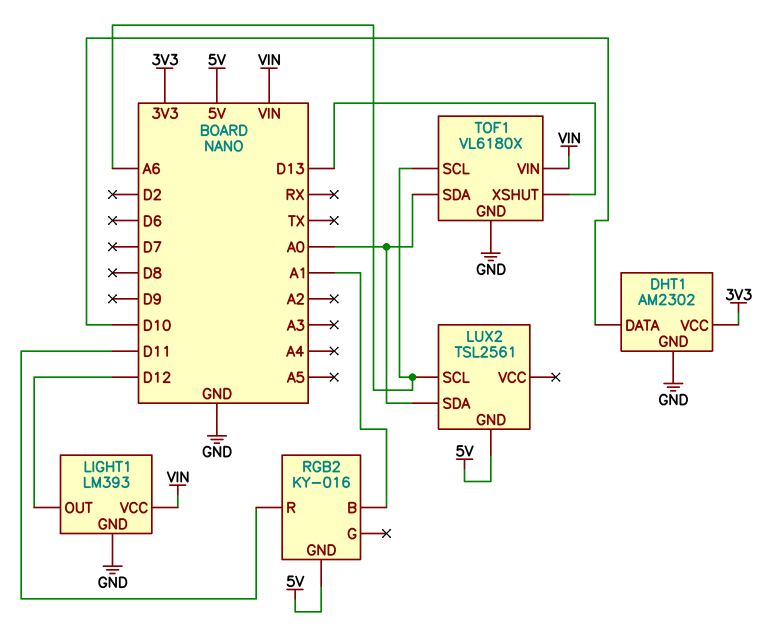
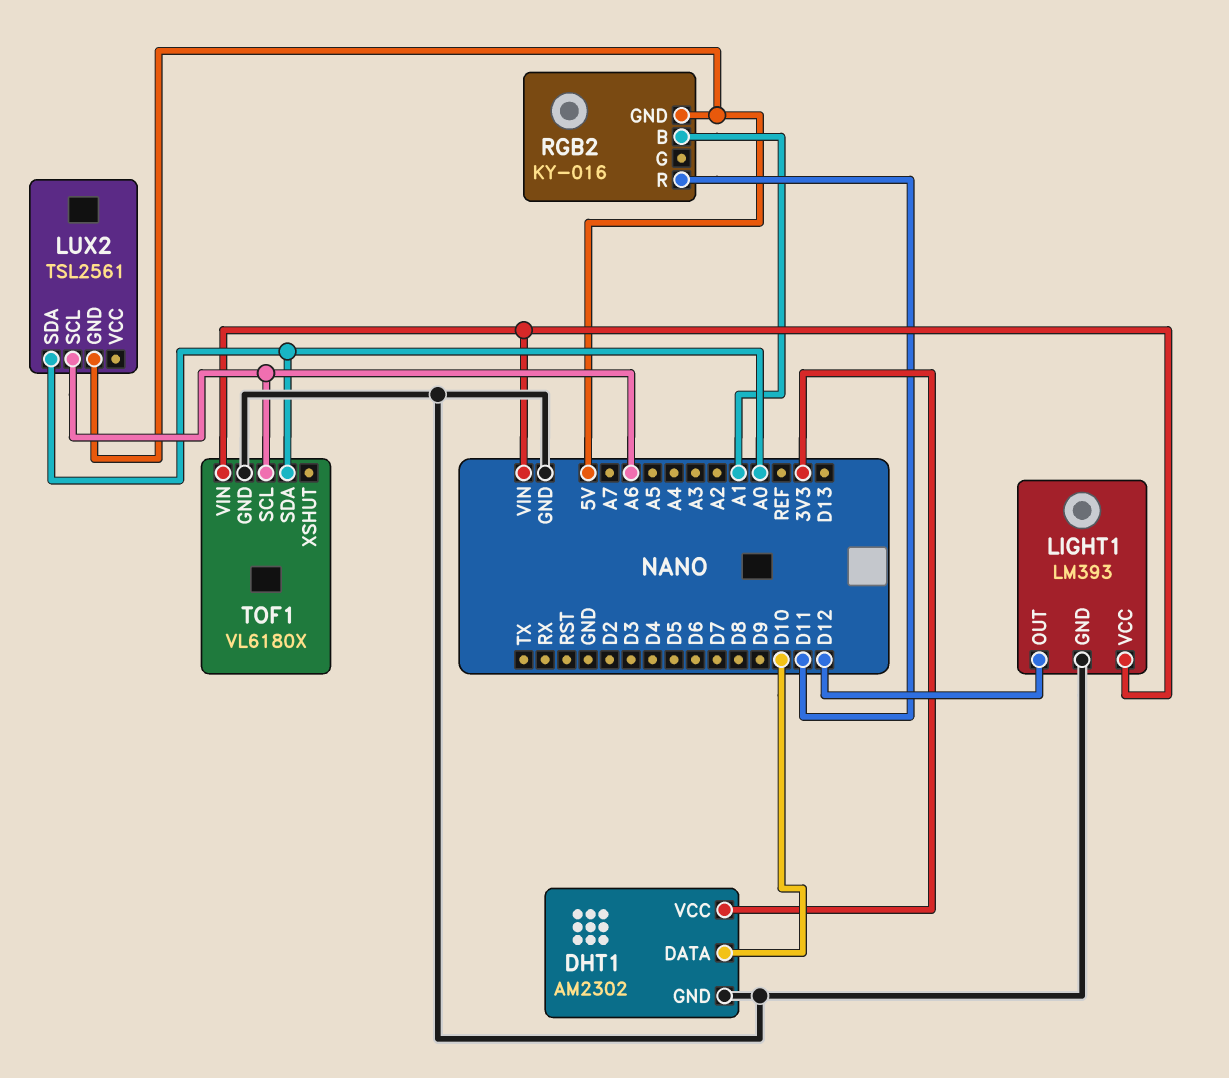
TOF1 pin XSHUT: D13 -> none

